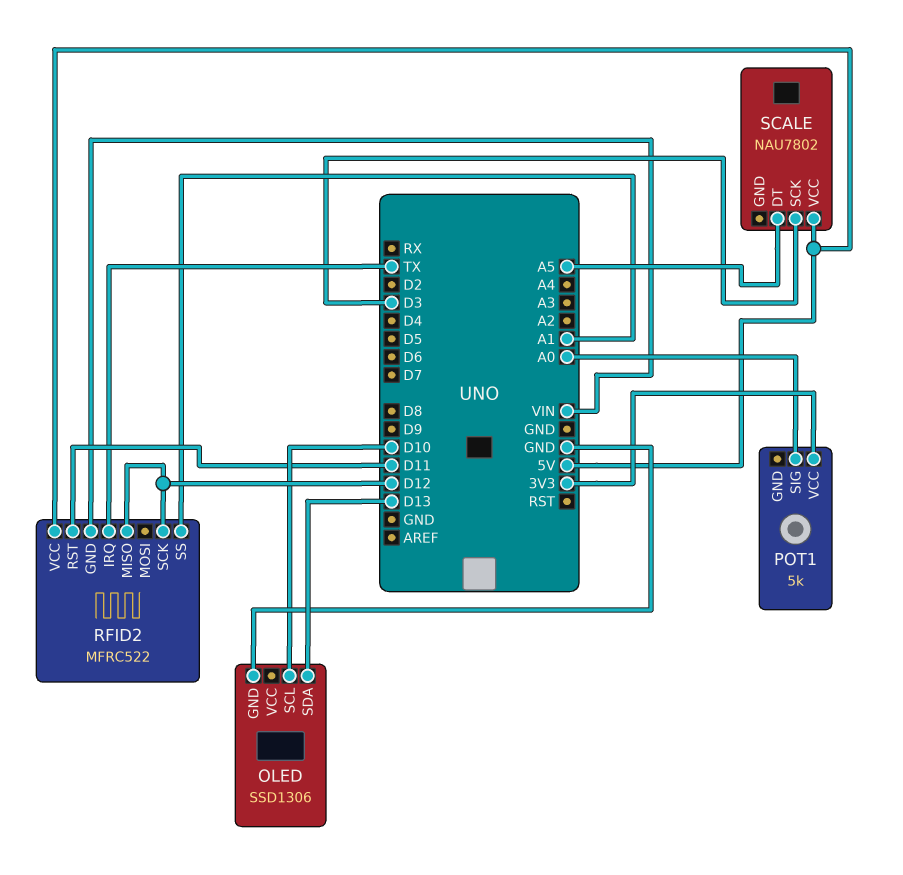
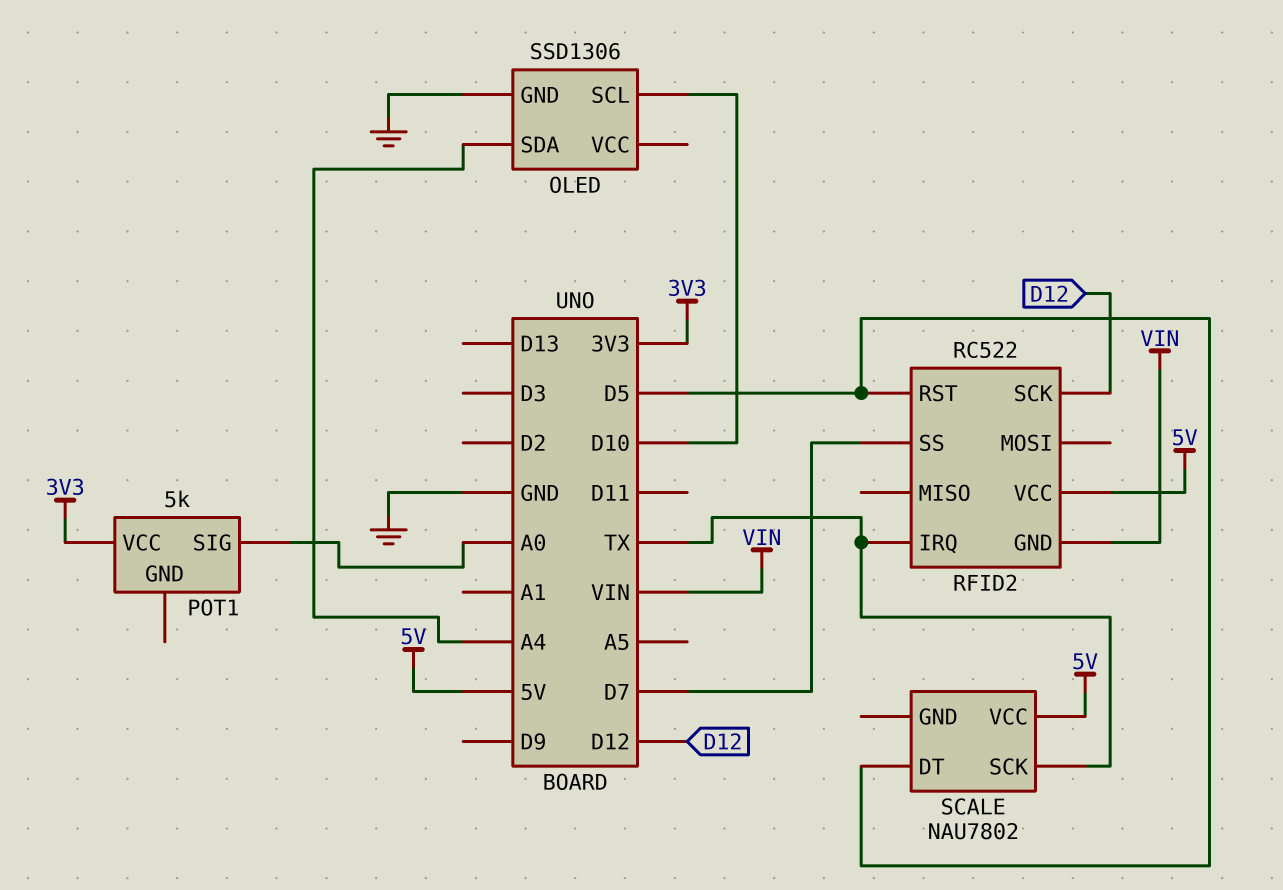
OLED pin SDA: D13 -> A4
RFID2: MFRC522 -> RC522
RFID2 pin MISO: D12 -> none
RFID2 pin RST: D11 -> D5
RFID2 pin SS: A1 -> D7
SCALE pin DT: A5 -> D5
SCALE pin SCK: D3 -> TX

